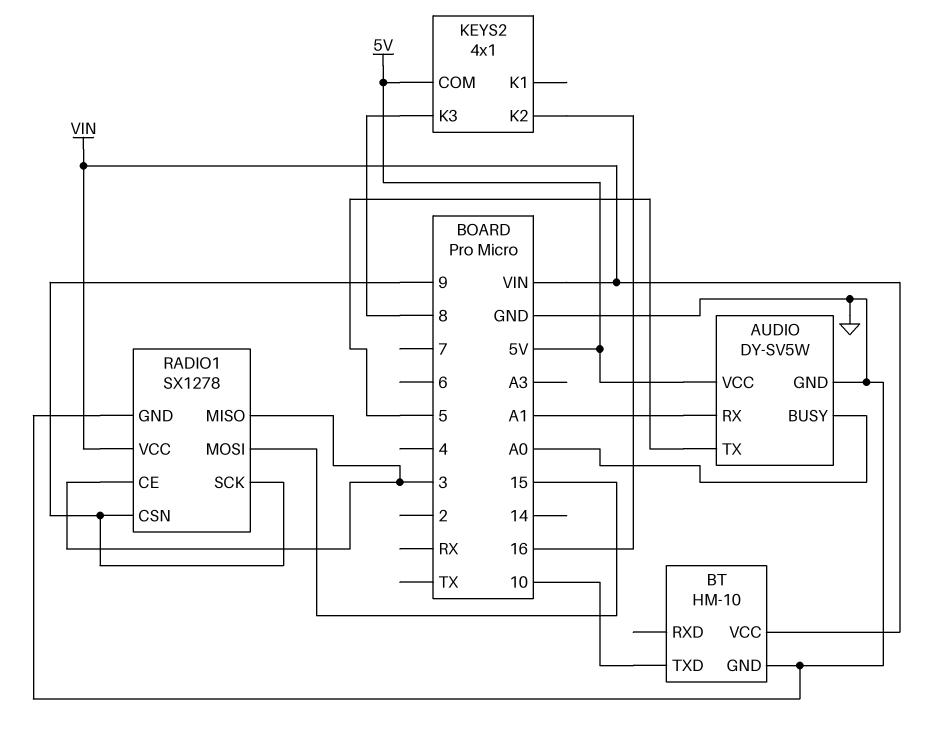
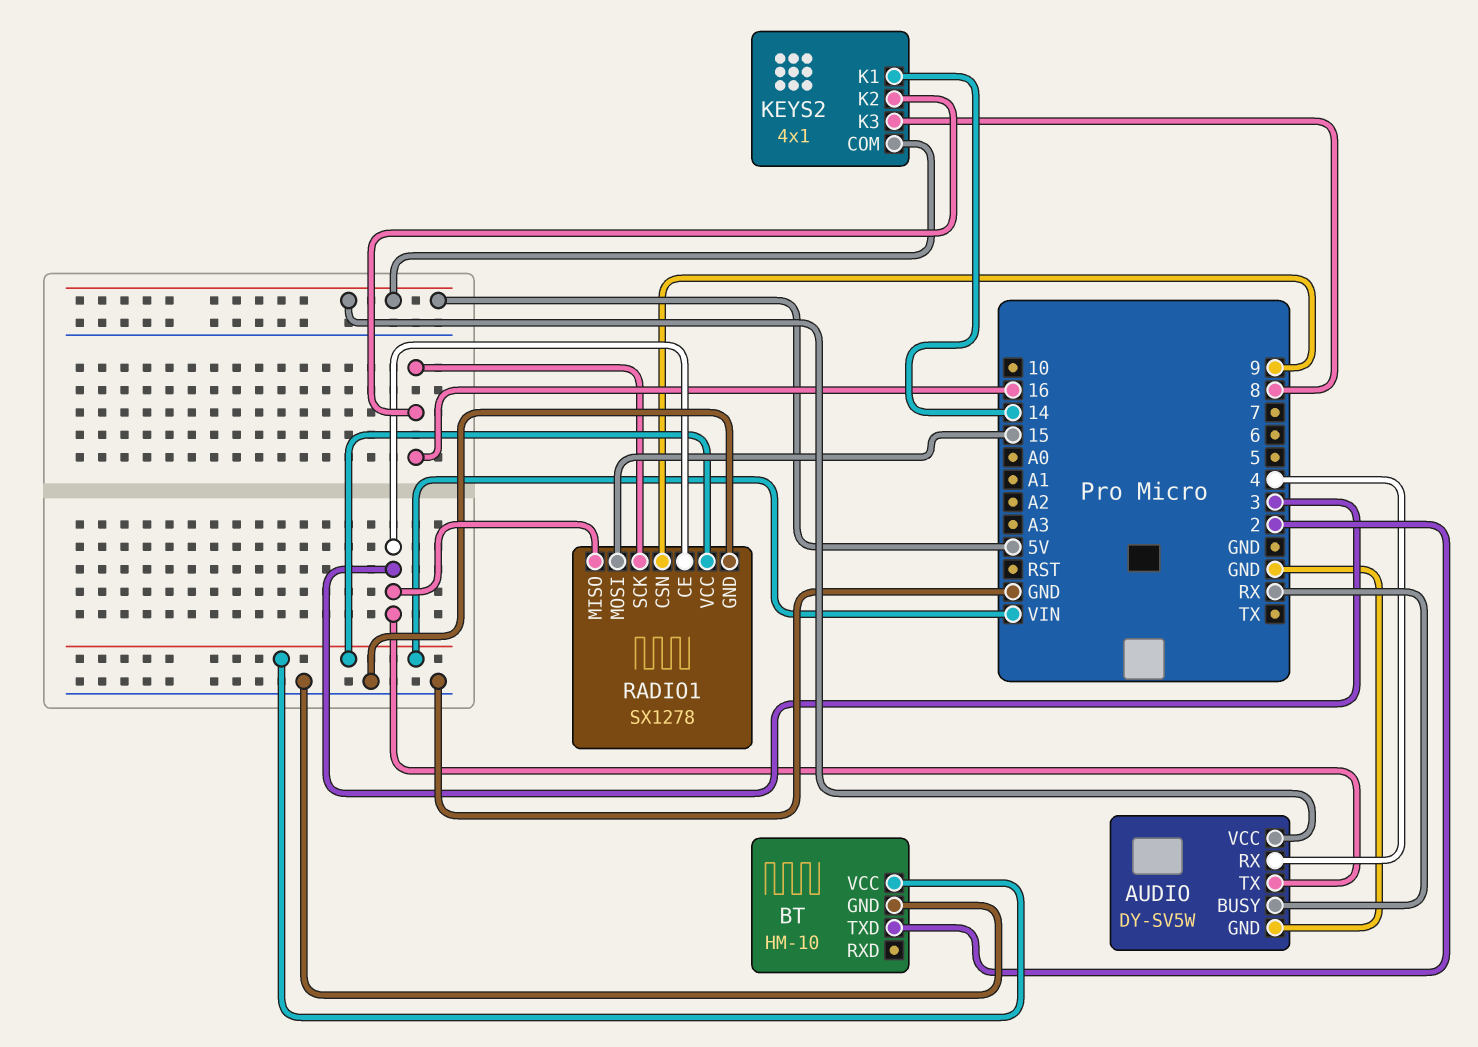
AUDIO pin BUSY: A0 -> RX
AUDIO pin RX: A1 -> 4
AUDIO pin TX: 5 -> 3
BT pin TXD: 10 -> 2
KEYS2 pin K1: none -> 14
RADIO1 pin SCK: 9 -> 16

